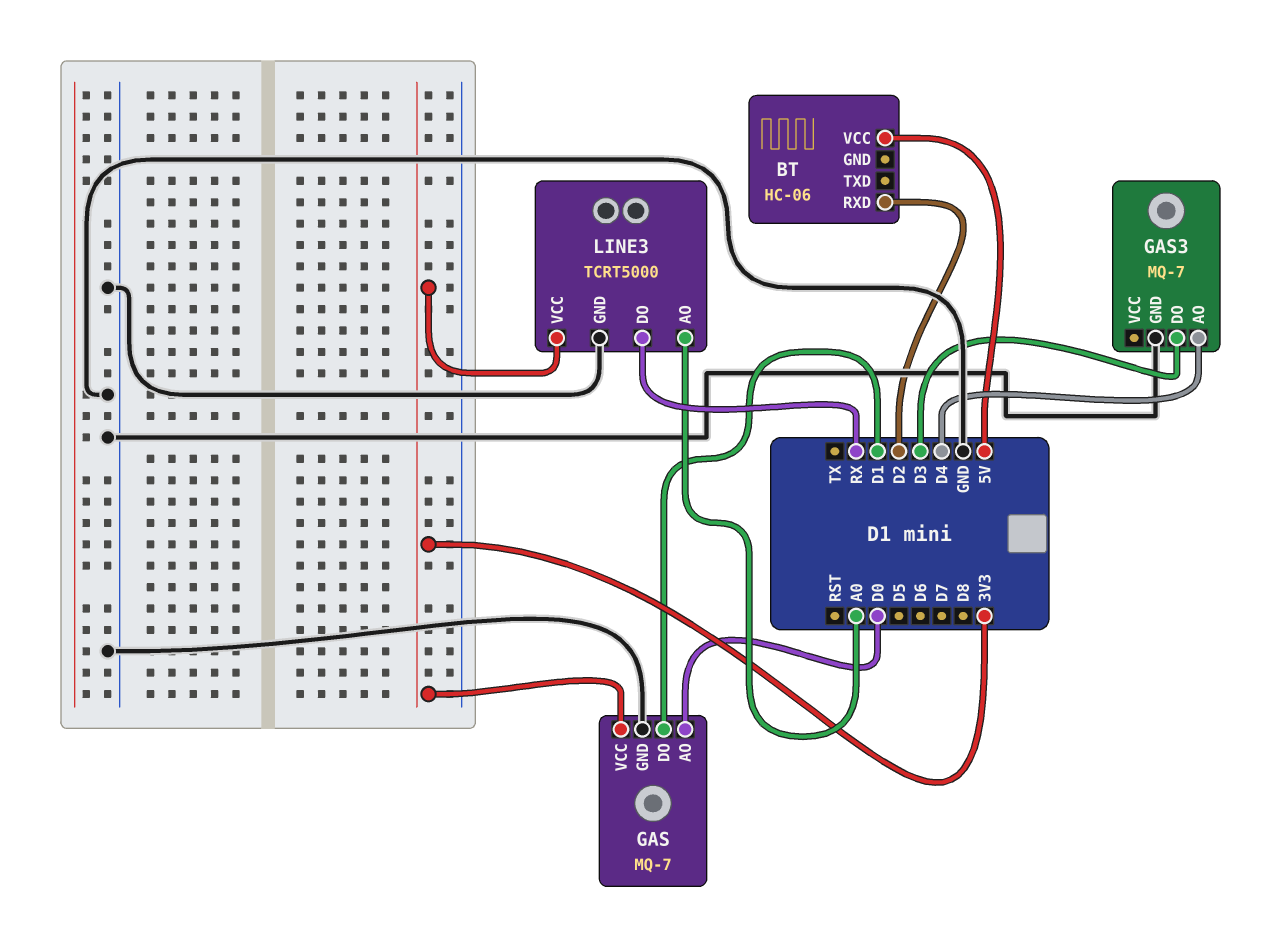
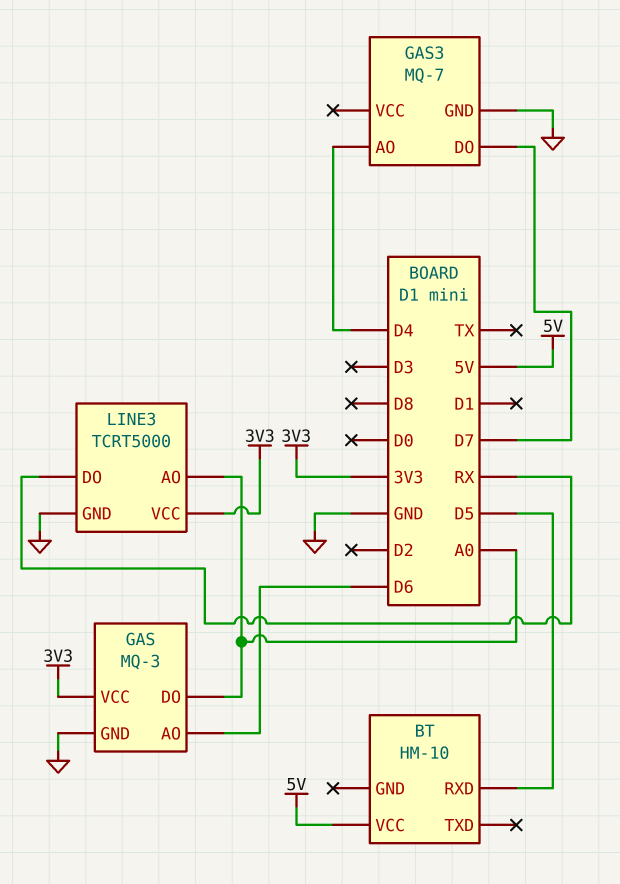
BT: HC-06 -> HM-10
BT pin RXD: D2 -> D5
GAS: MQ-7 -> MQ-3
GAS pin AO: D0 -> D6
GAS pin DO: D1 -> A0
GAS3 pin DO: D3 -> D7

